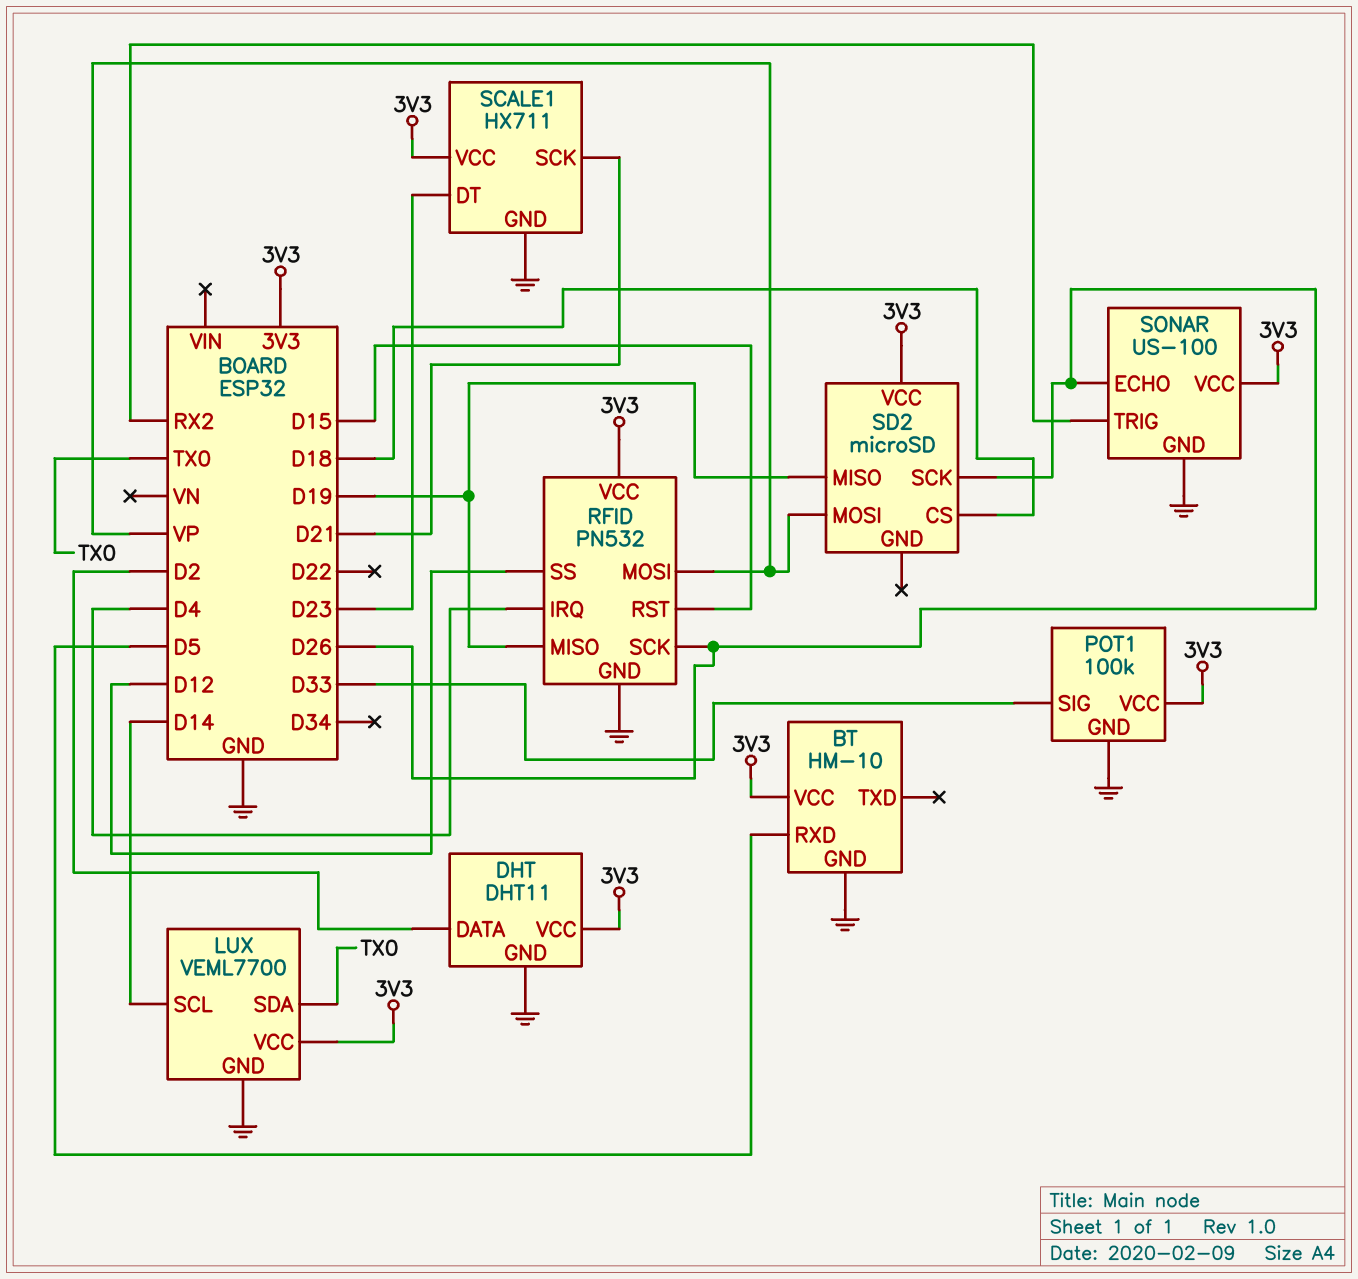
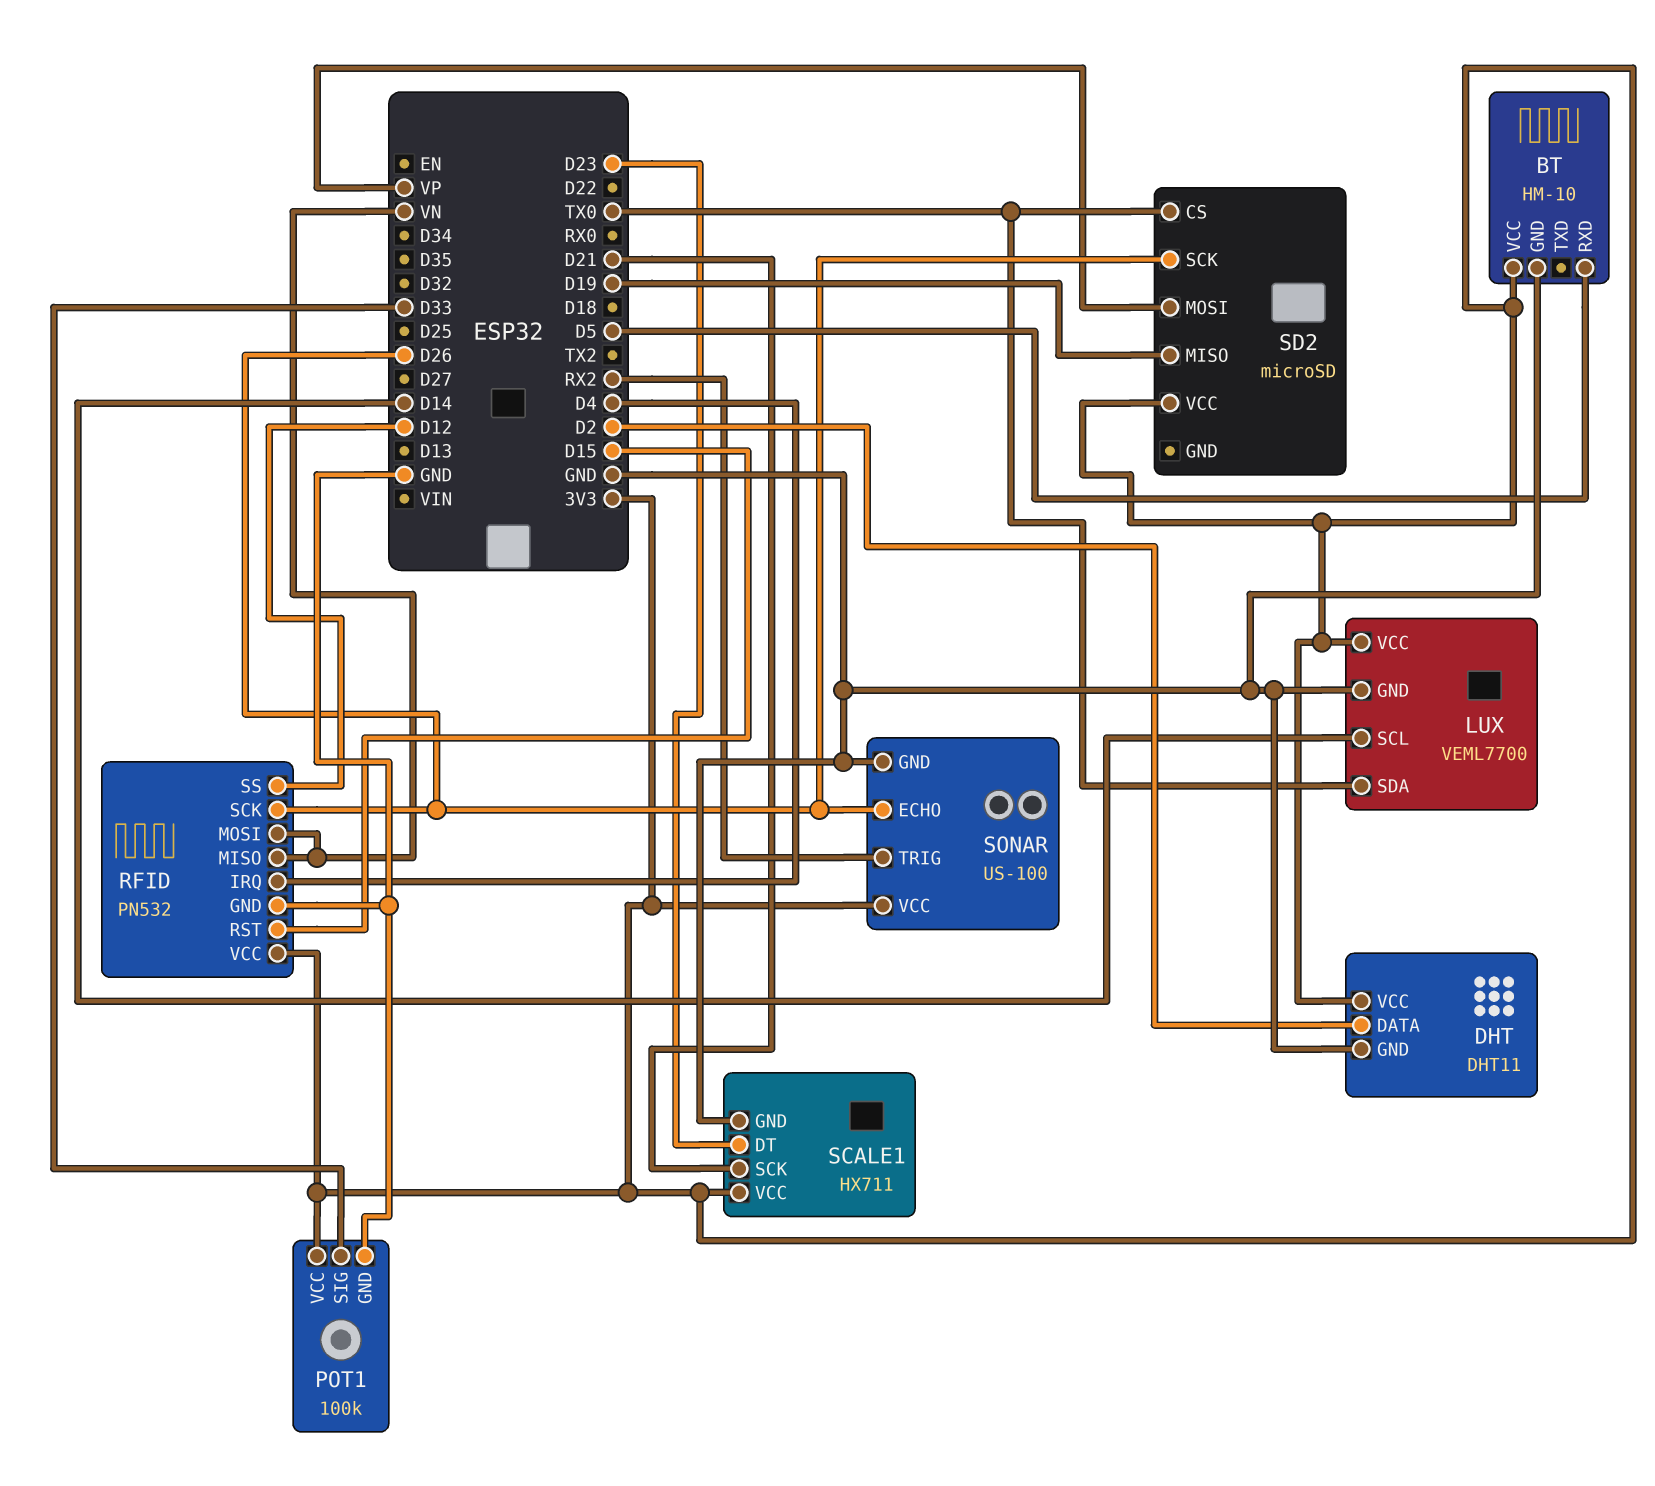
RFID pin MISO: D19 -> VN
RFID pin MOSI: VP -> VN
SD2 pin CS: D18 -> TX0

